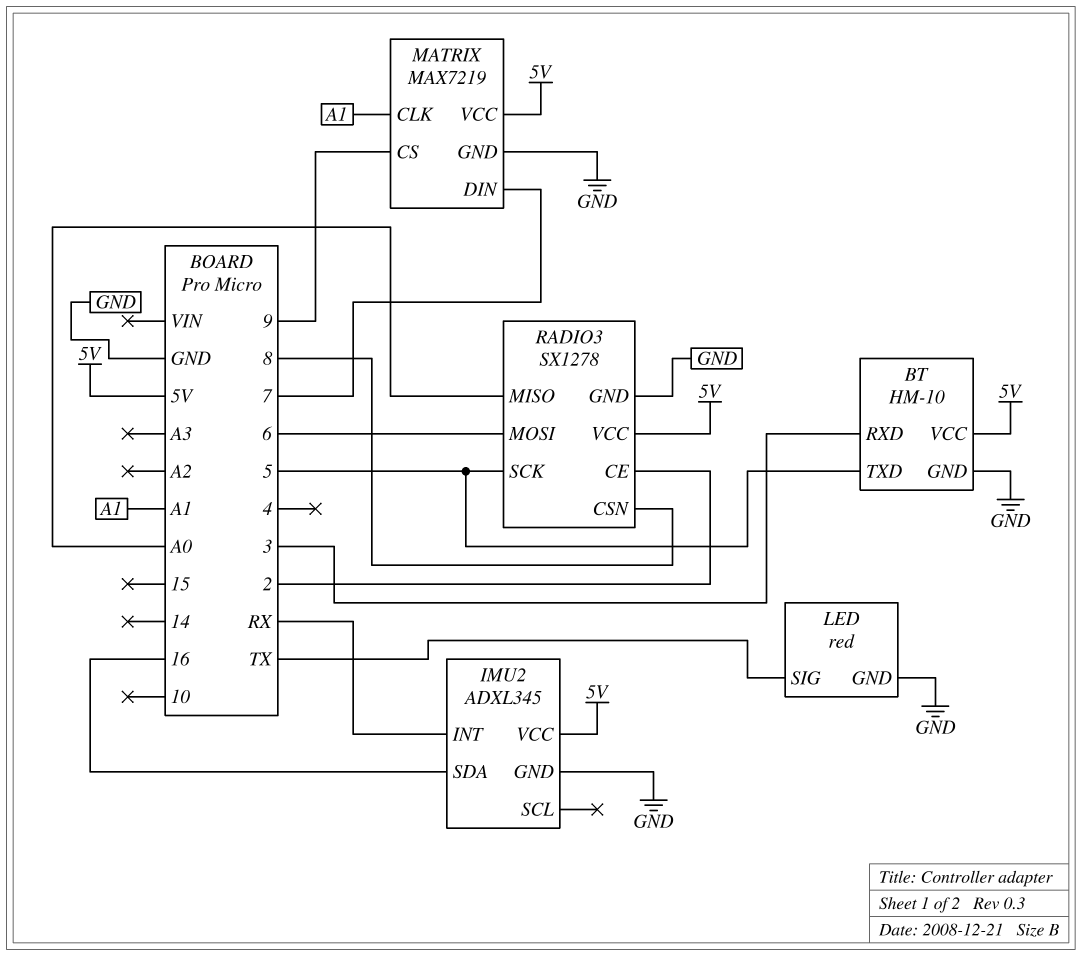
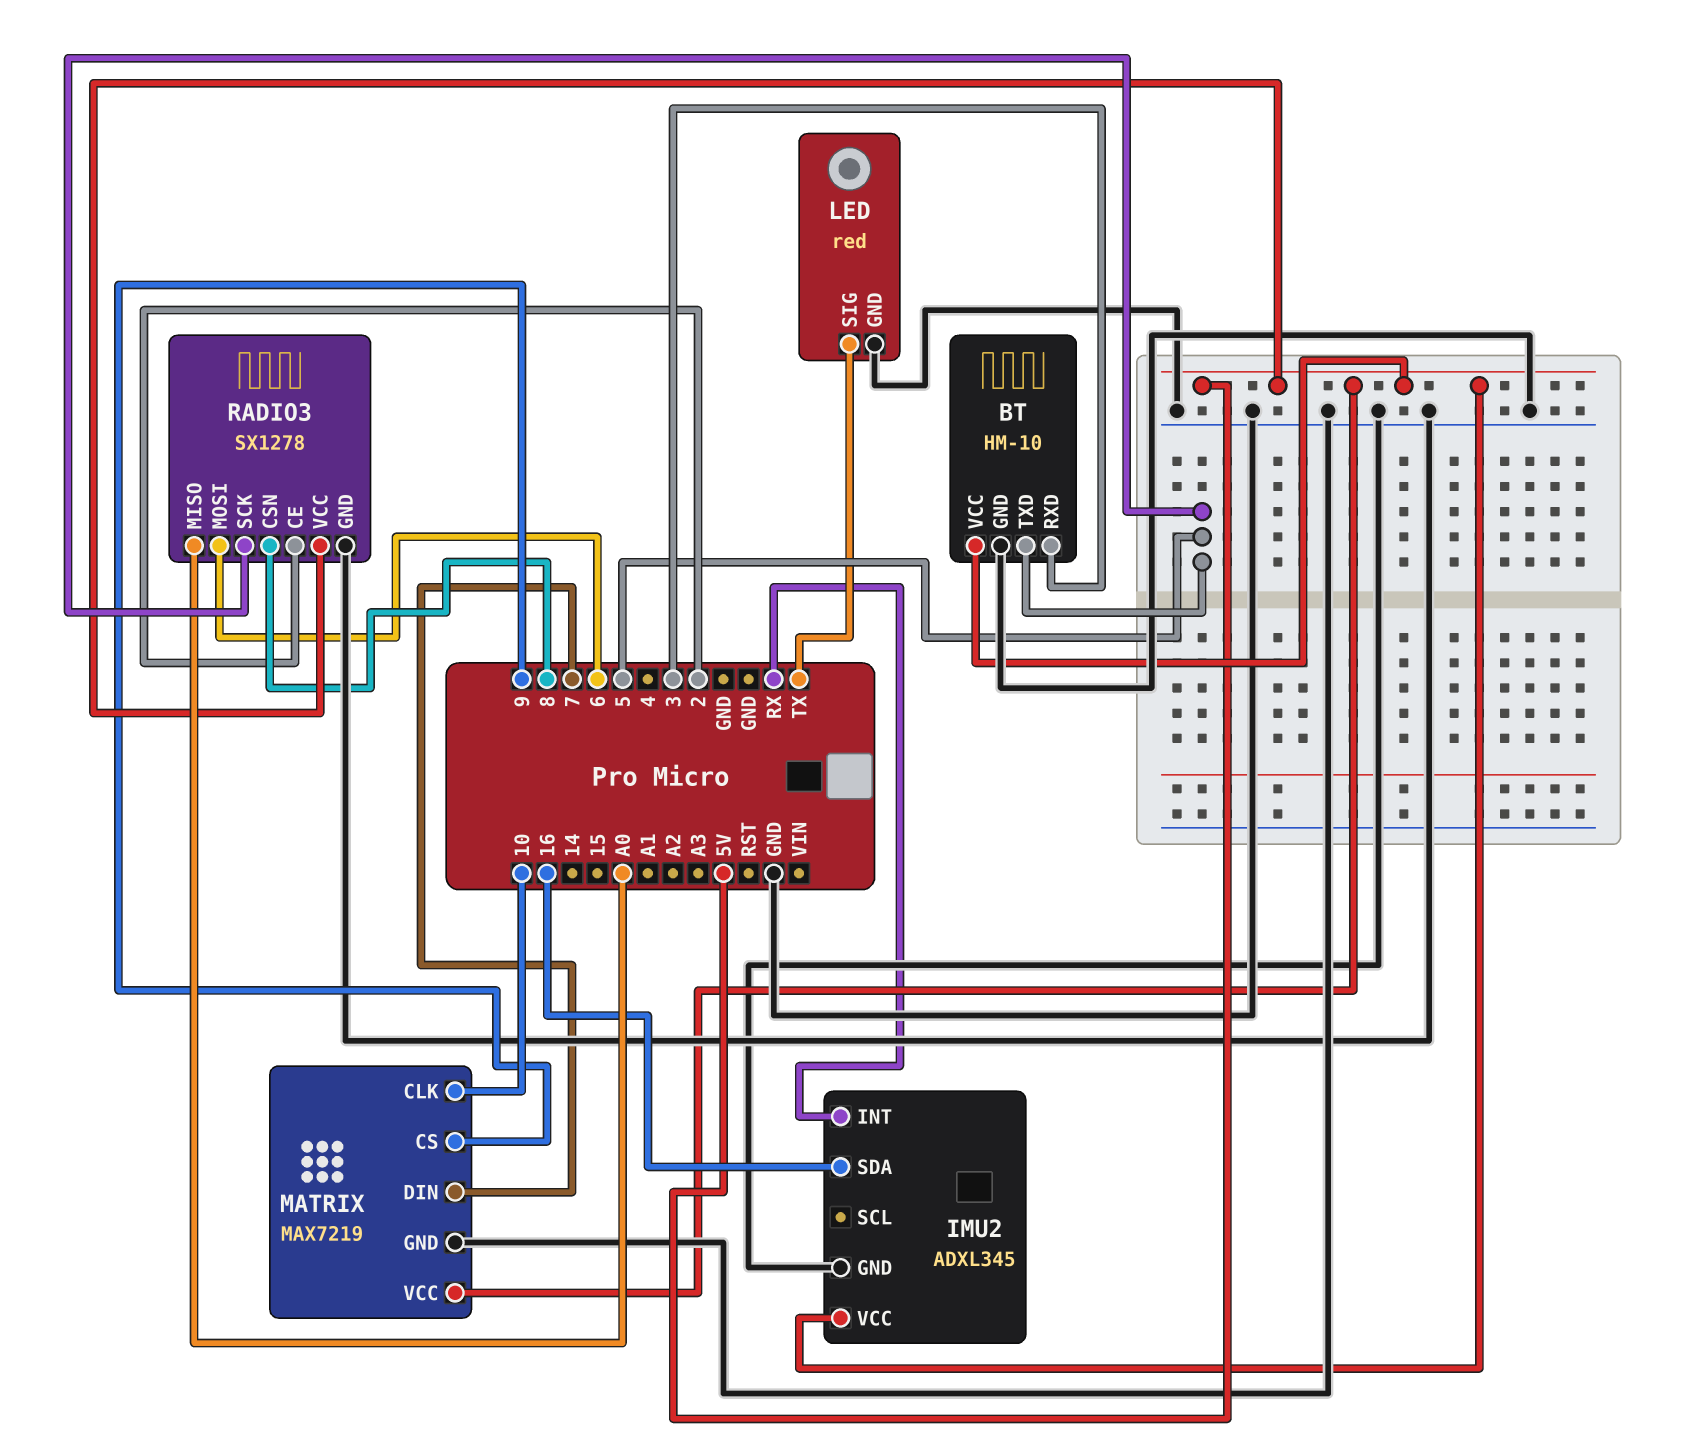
MATRIX pin CLK: A1 -> 10

